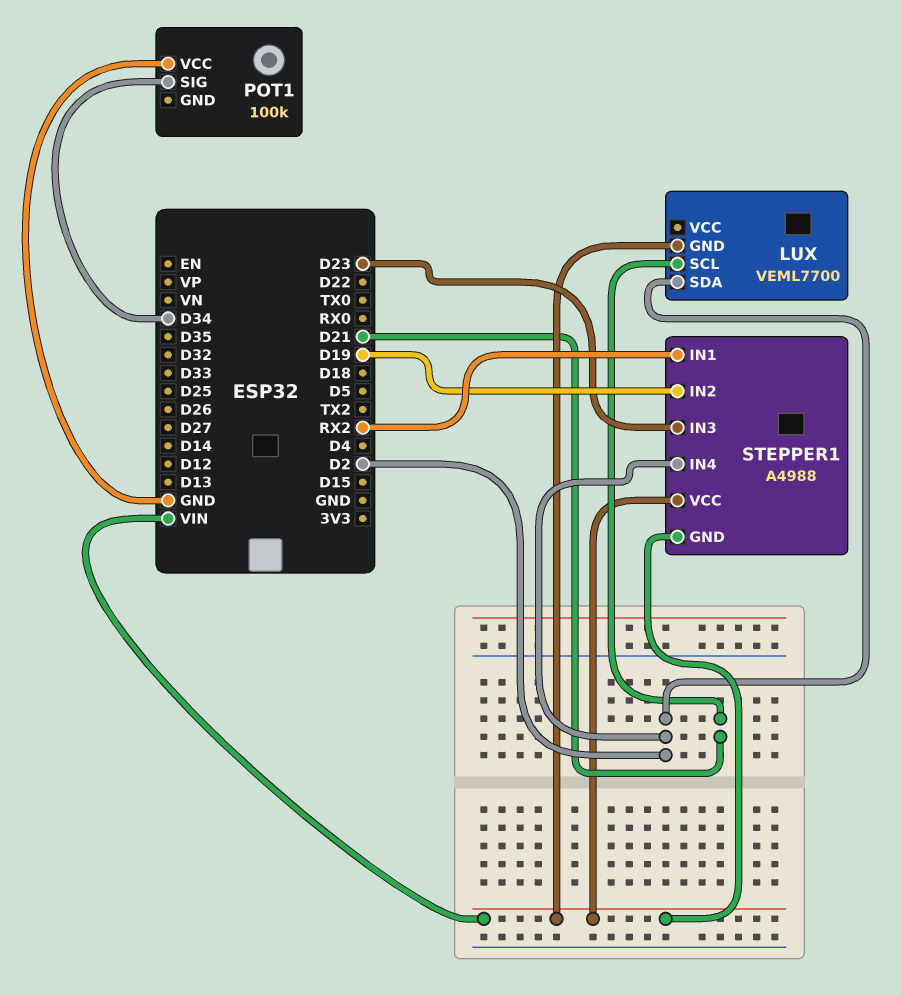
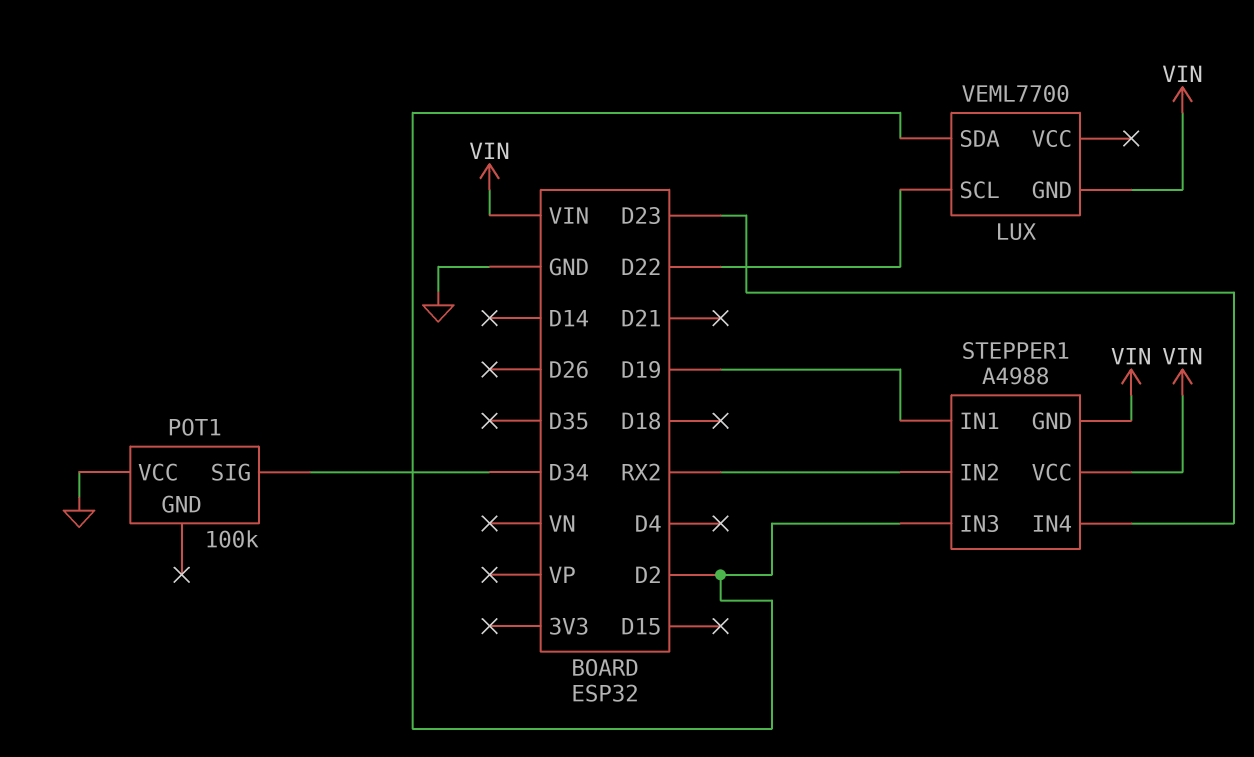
LUX pin SCL: D21 -> D22
STEPPER1 pin IN1: RX2 -> D19
STEPPER1 pin IN2: D19 -> RX2
STEPPER1 pin IN3: D23 -> D2
STEPPER1 pin IN4: D2 -> D23

